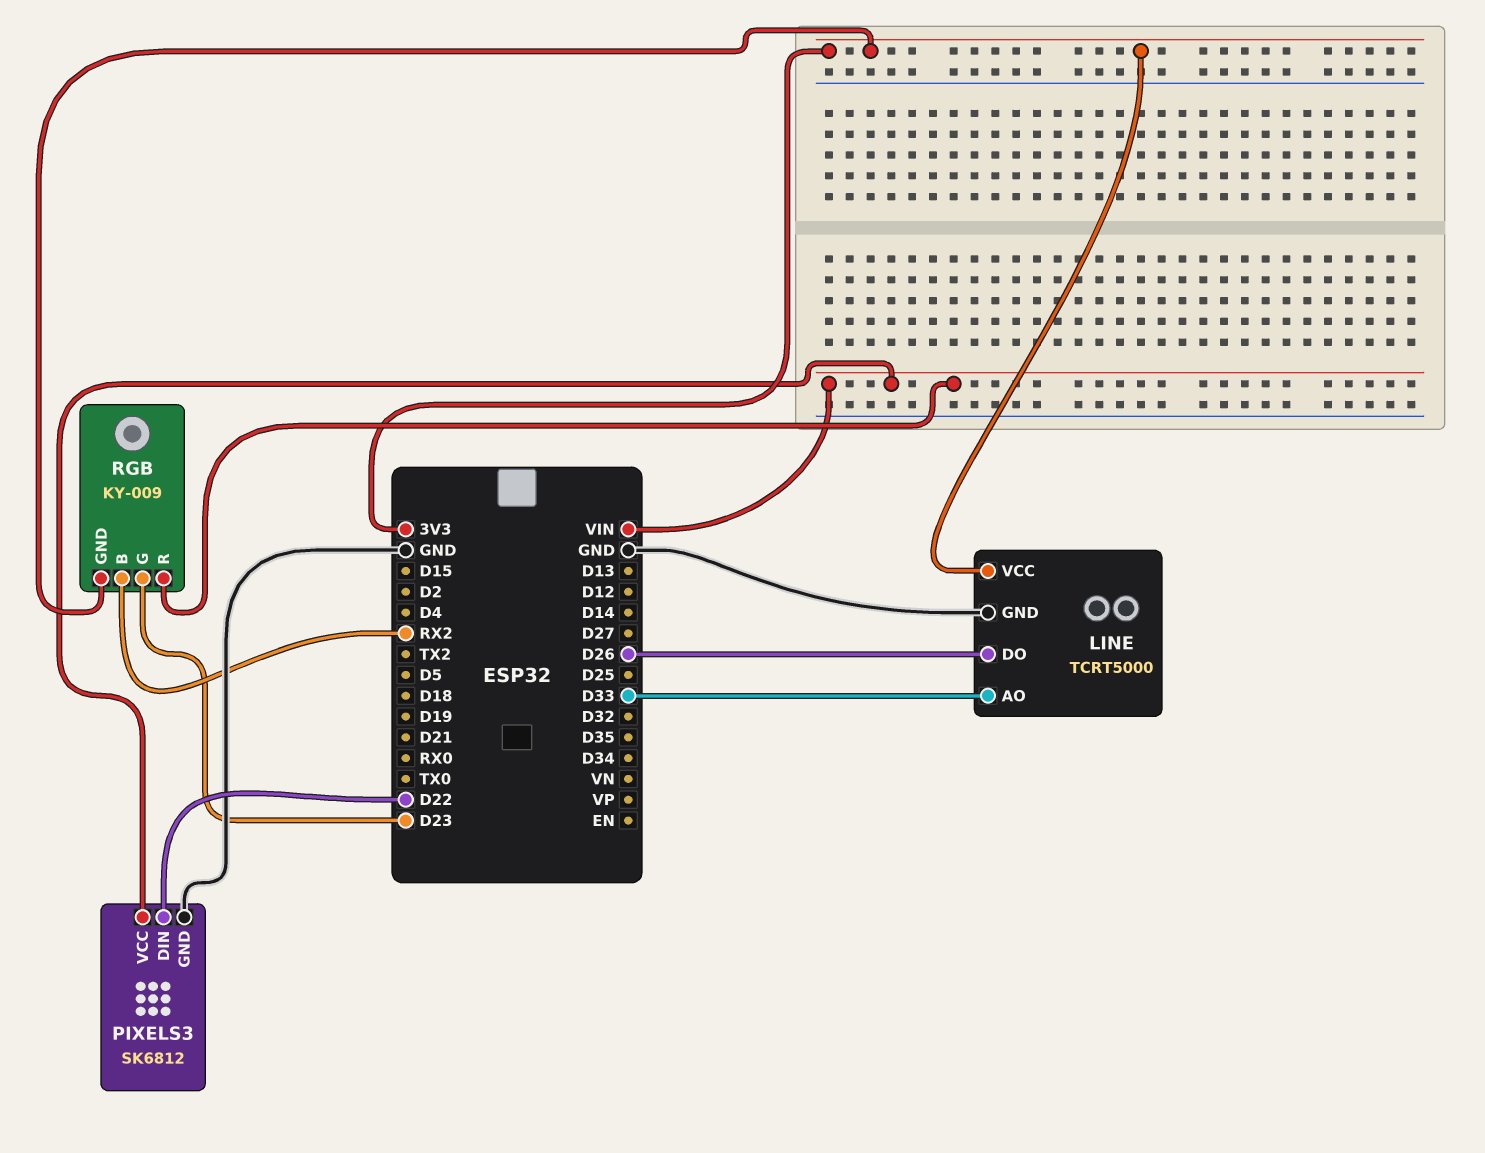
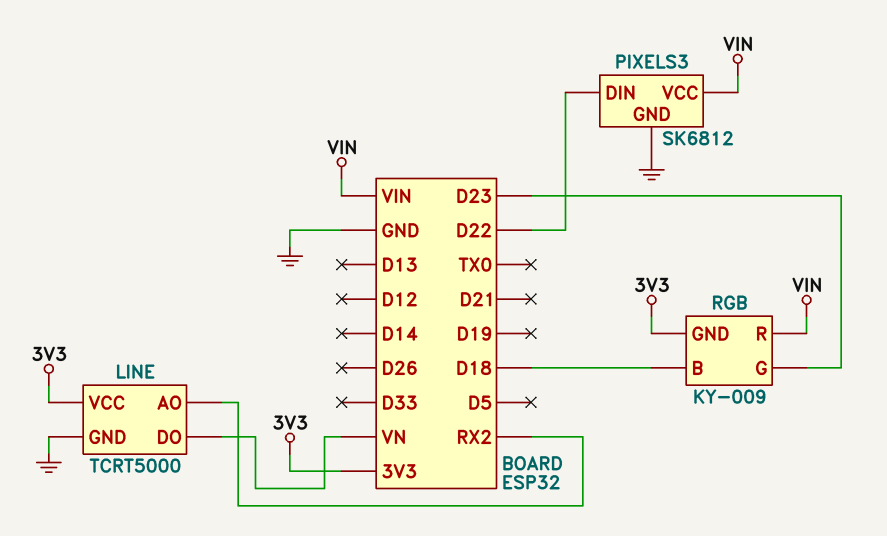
LINE pin AO: D33 -> RX2
LINE pin DO: D26 -> VN
RGB pin B: RX2 -> D18

